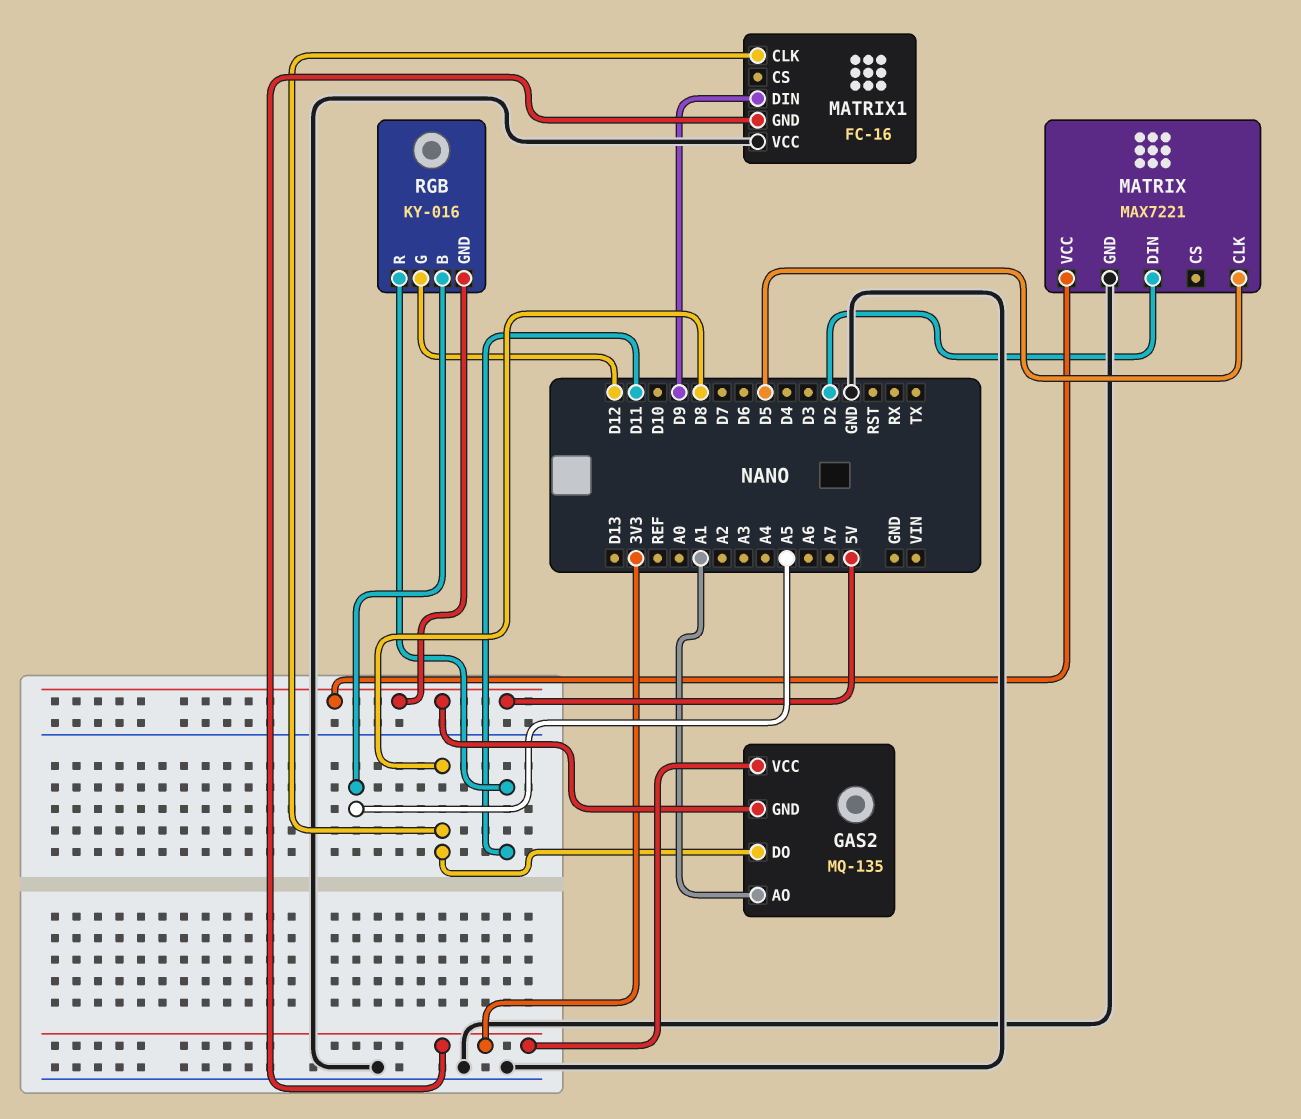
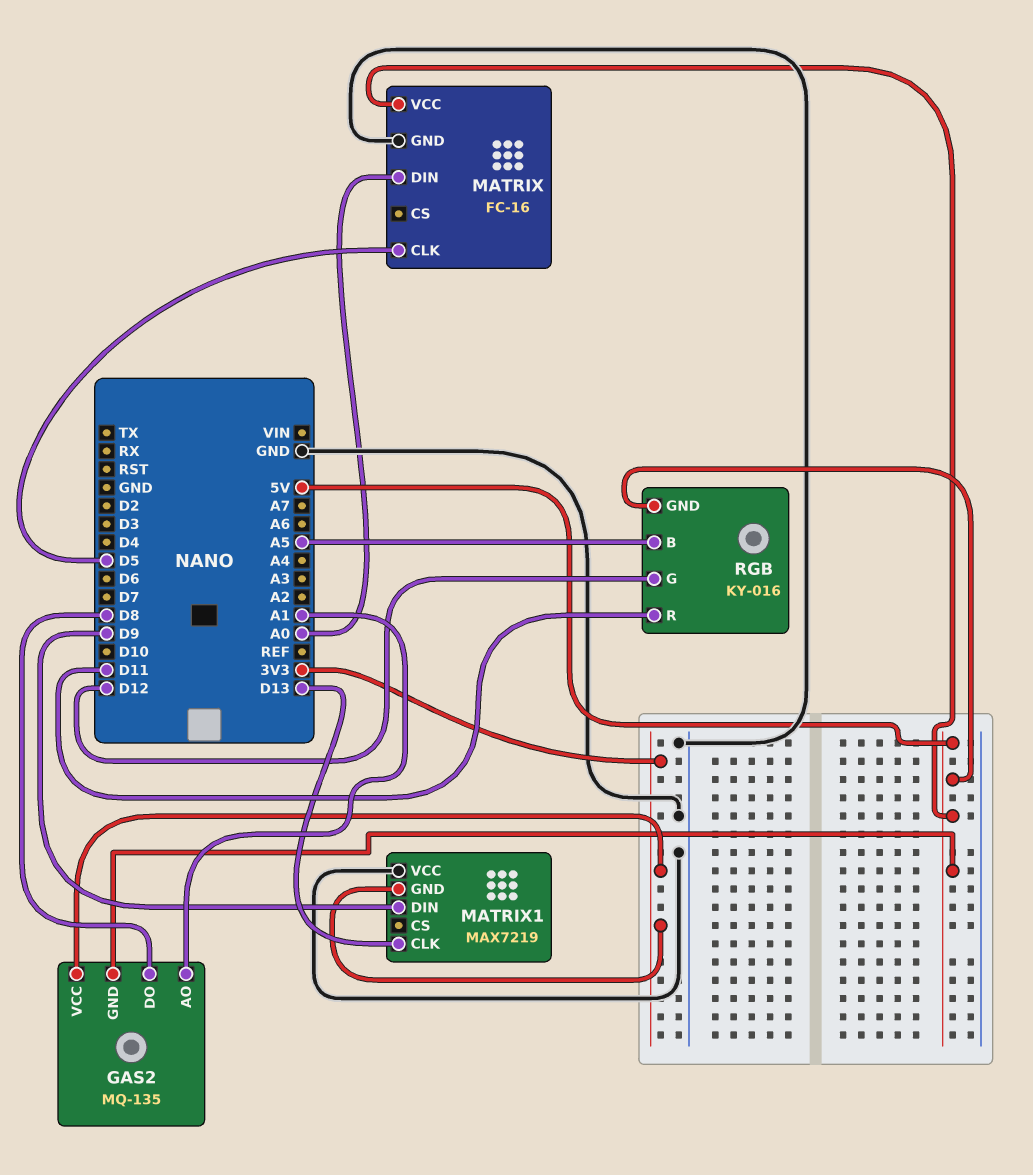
MATRIX: MAX7221 -> FC-16
MATRIX pin DIN: D2 -> A0
MATRIX1: FC-16 -> MAX7219
MATRIX1 pin CLK: D8 -> D13

